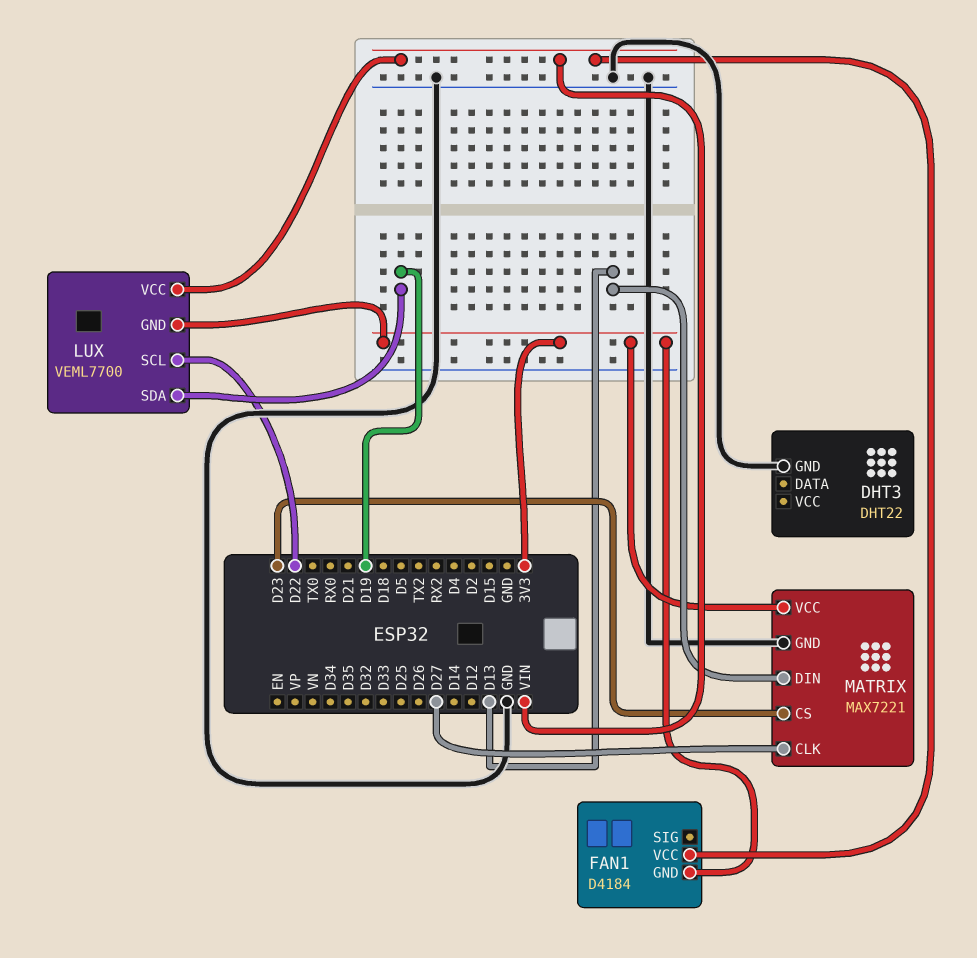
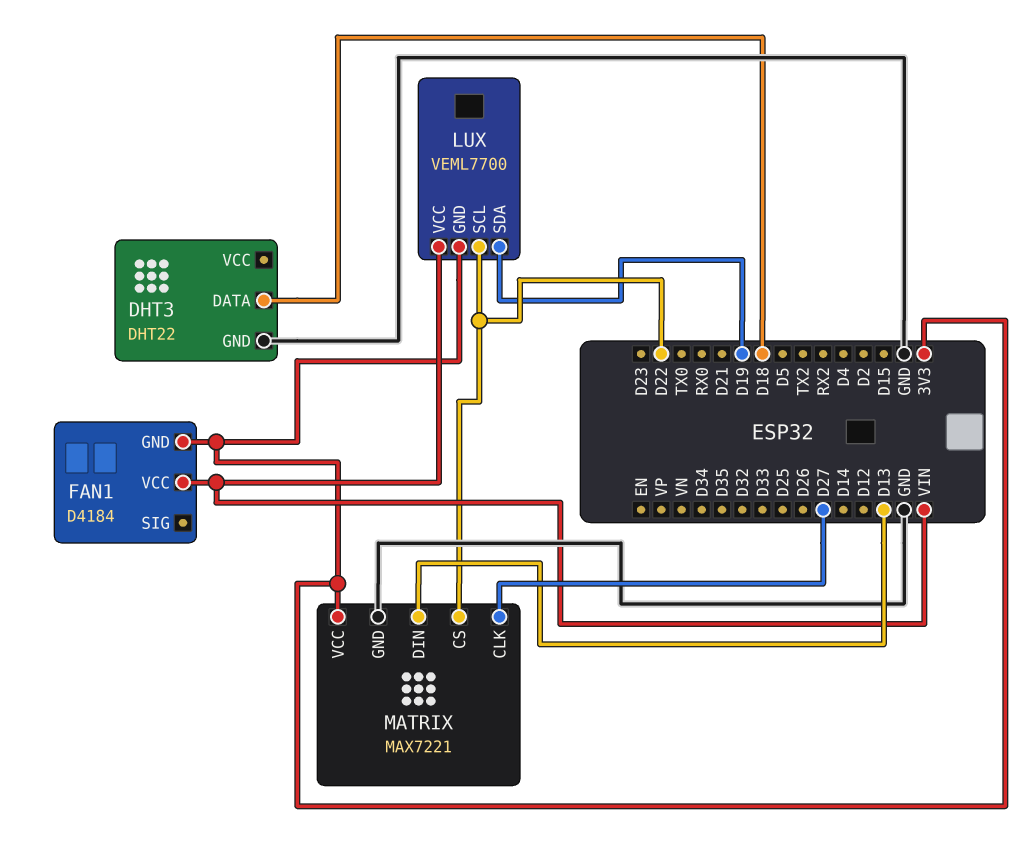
DHT3 pin DATA: none -> D18
MATRIX pin CS: D23 -> D22

